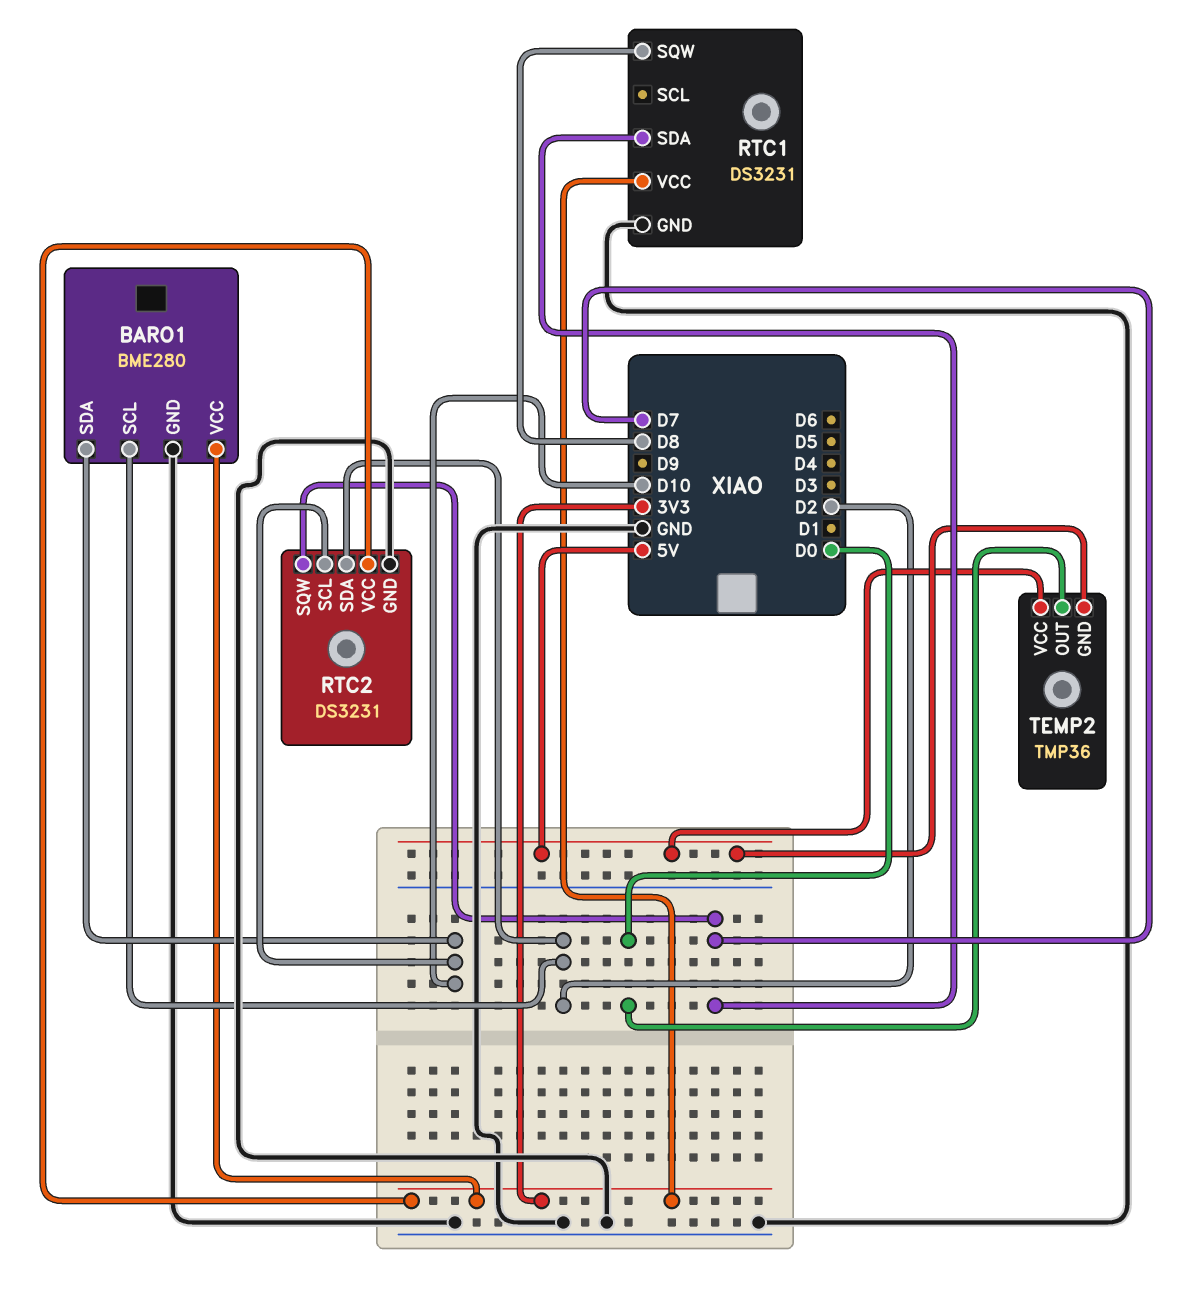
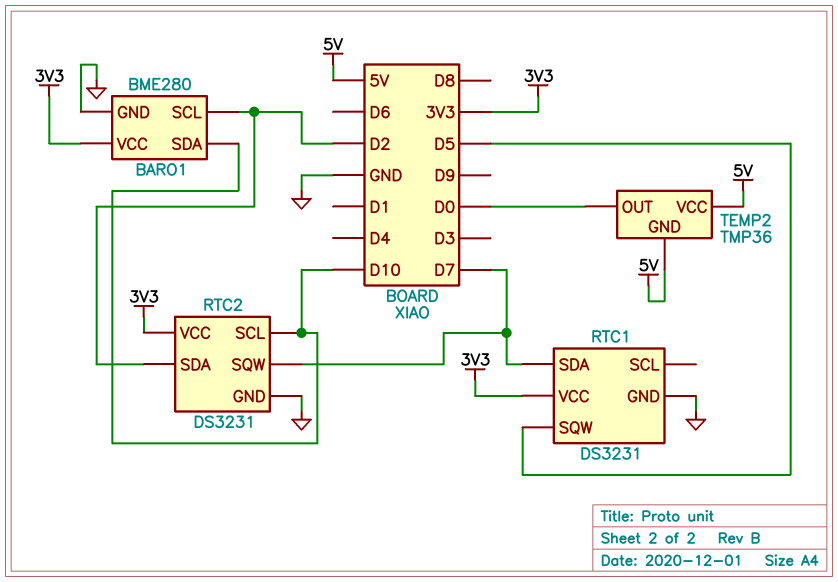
RTC1 pin SQW: D8 -> D5

